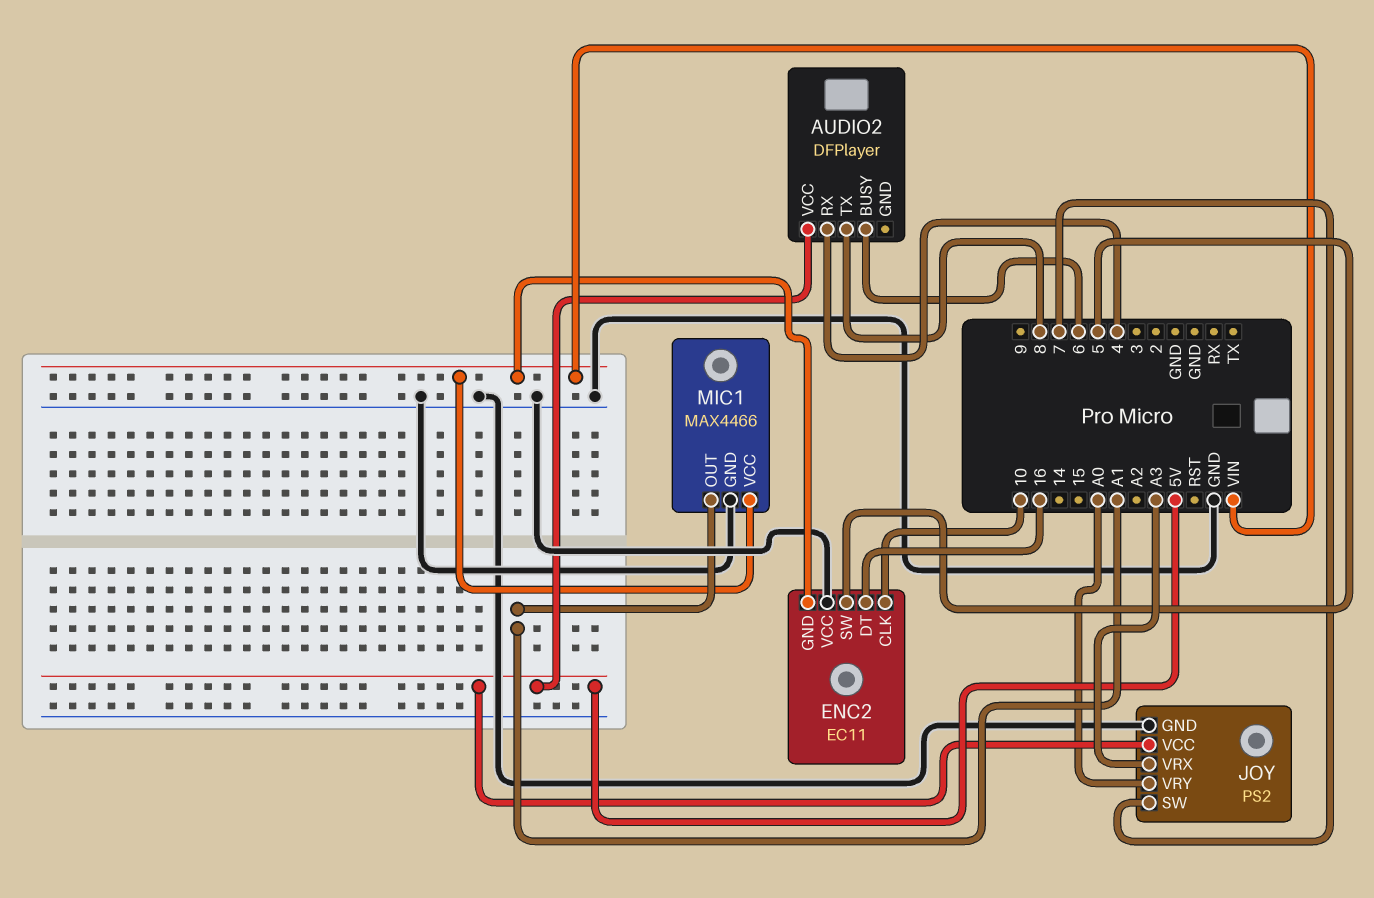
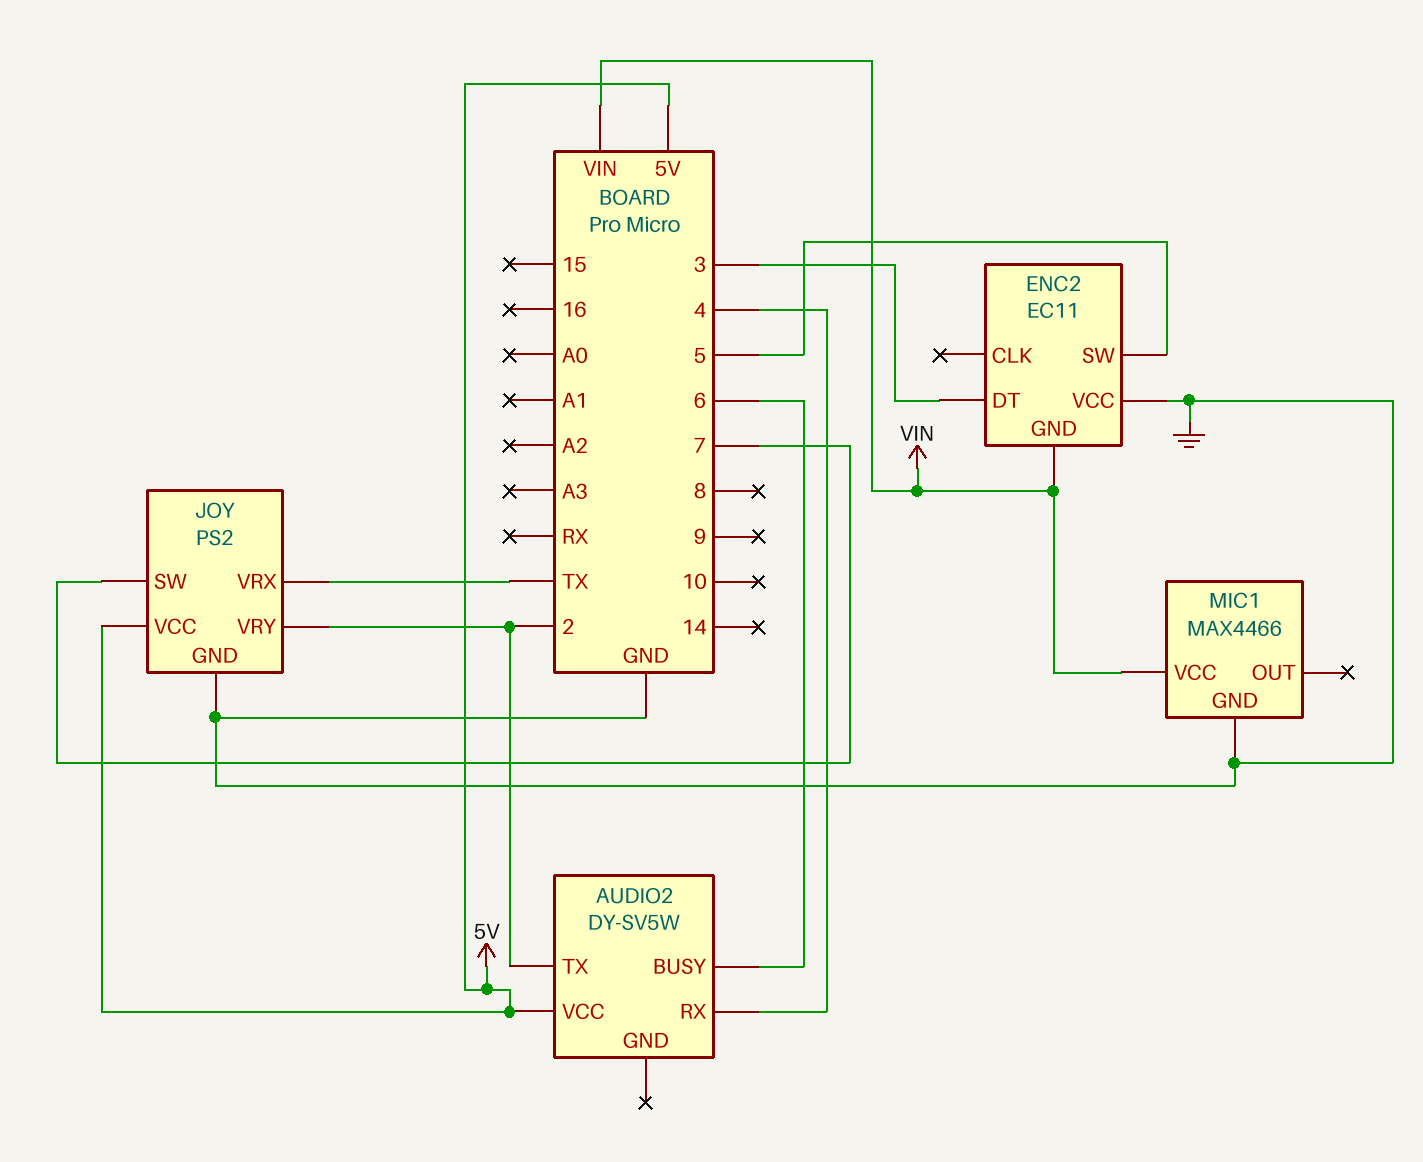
AUDIO2: DFPlayer -> DY-SV5W
AUDIO2 pin TX: 8 -> 2
ENC2 pin CLK: 10 -> none
ENC2 pin DT: 16 -> 3
JOY pin VRX: A3 -> TX
JOY pin VRY: A0 -> 2
MIC1 pin OUT: A1 -> none

